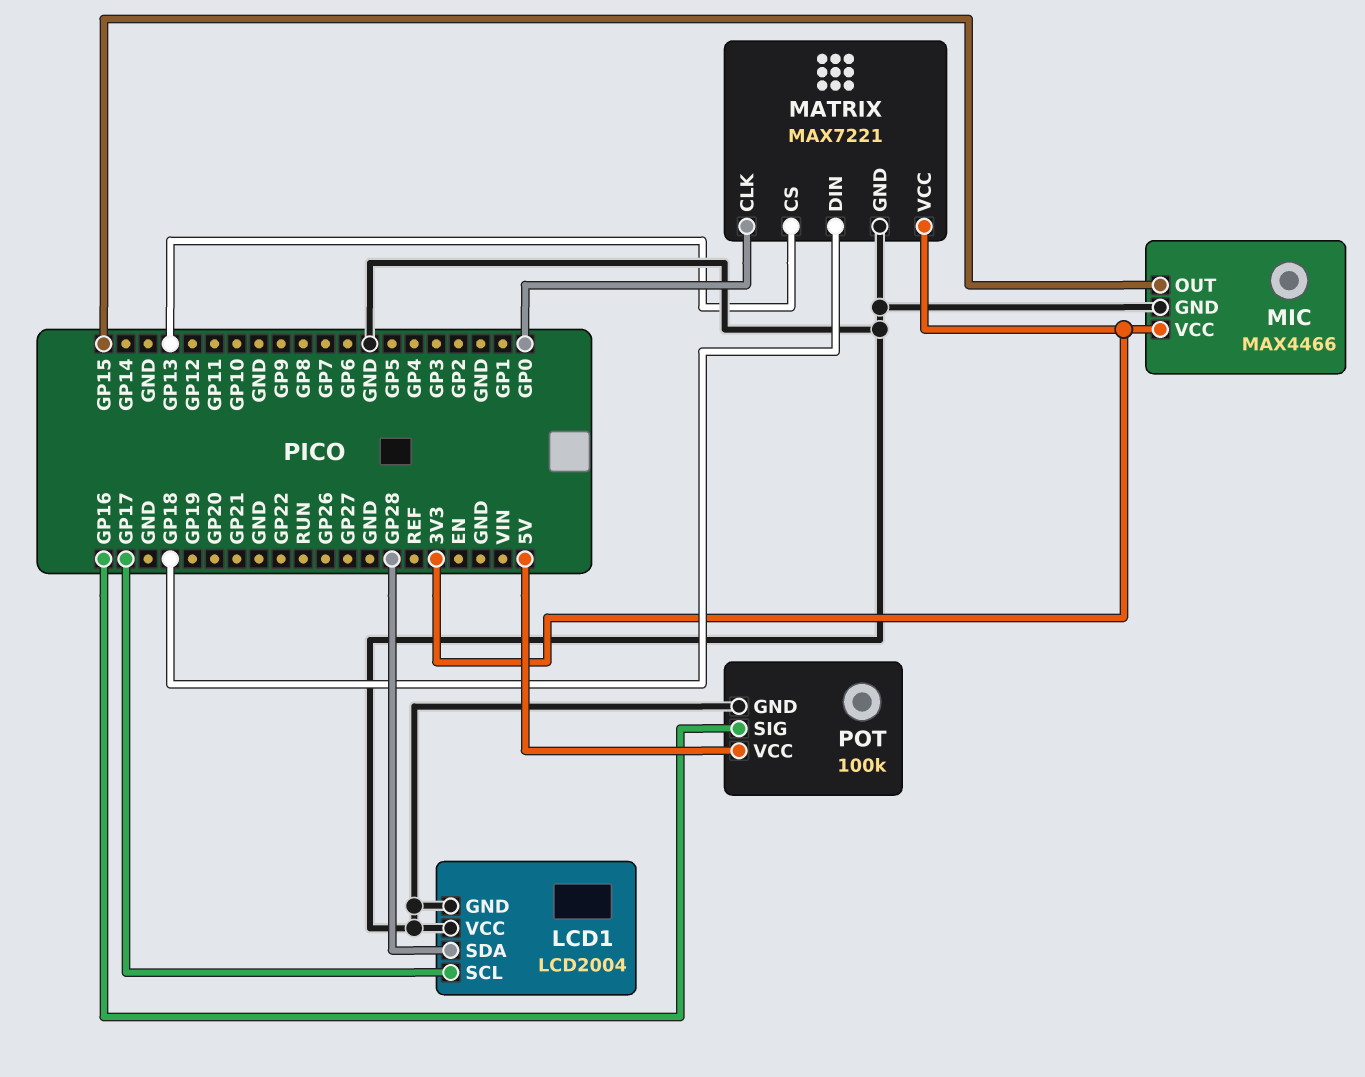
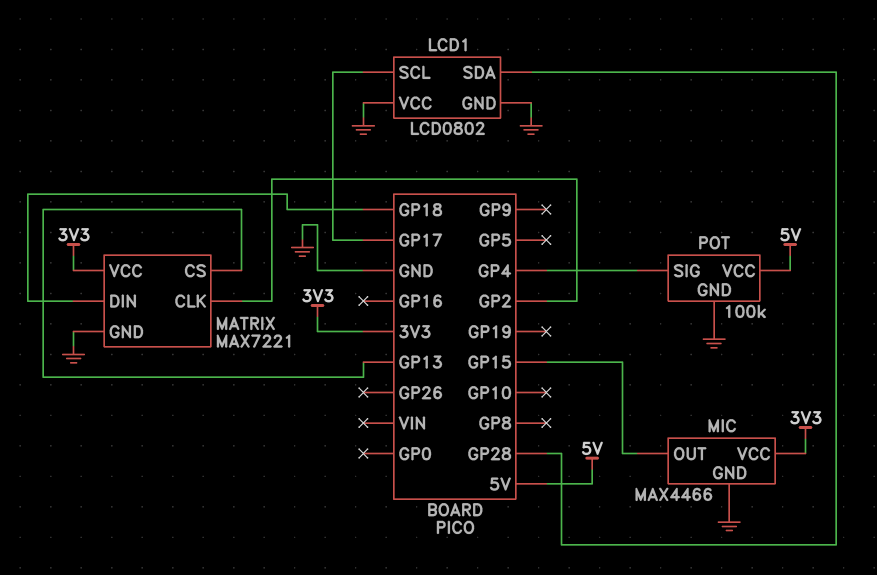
LCD1: LCD2004 -> LCD0802
MATRIX pin CLK: GP0 -> GP2
POT pin SIG: GP16 -> GP4

